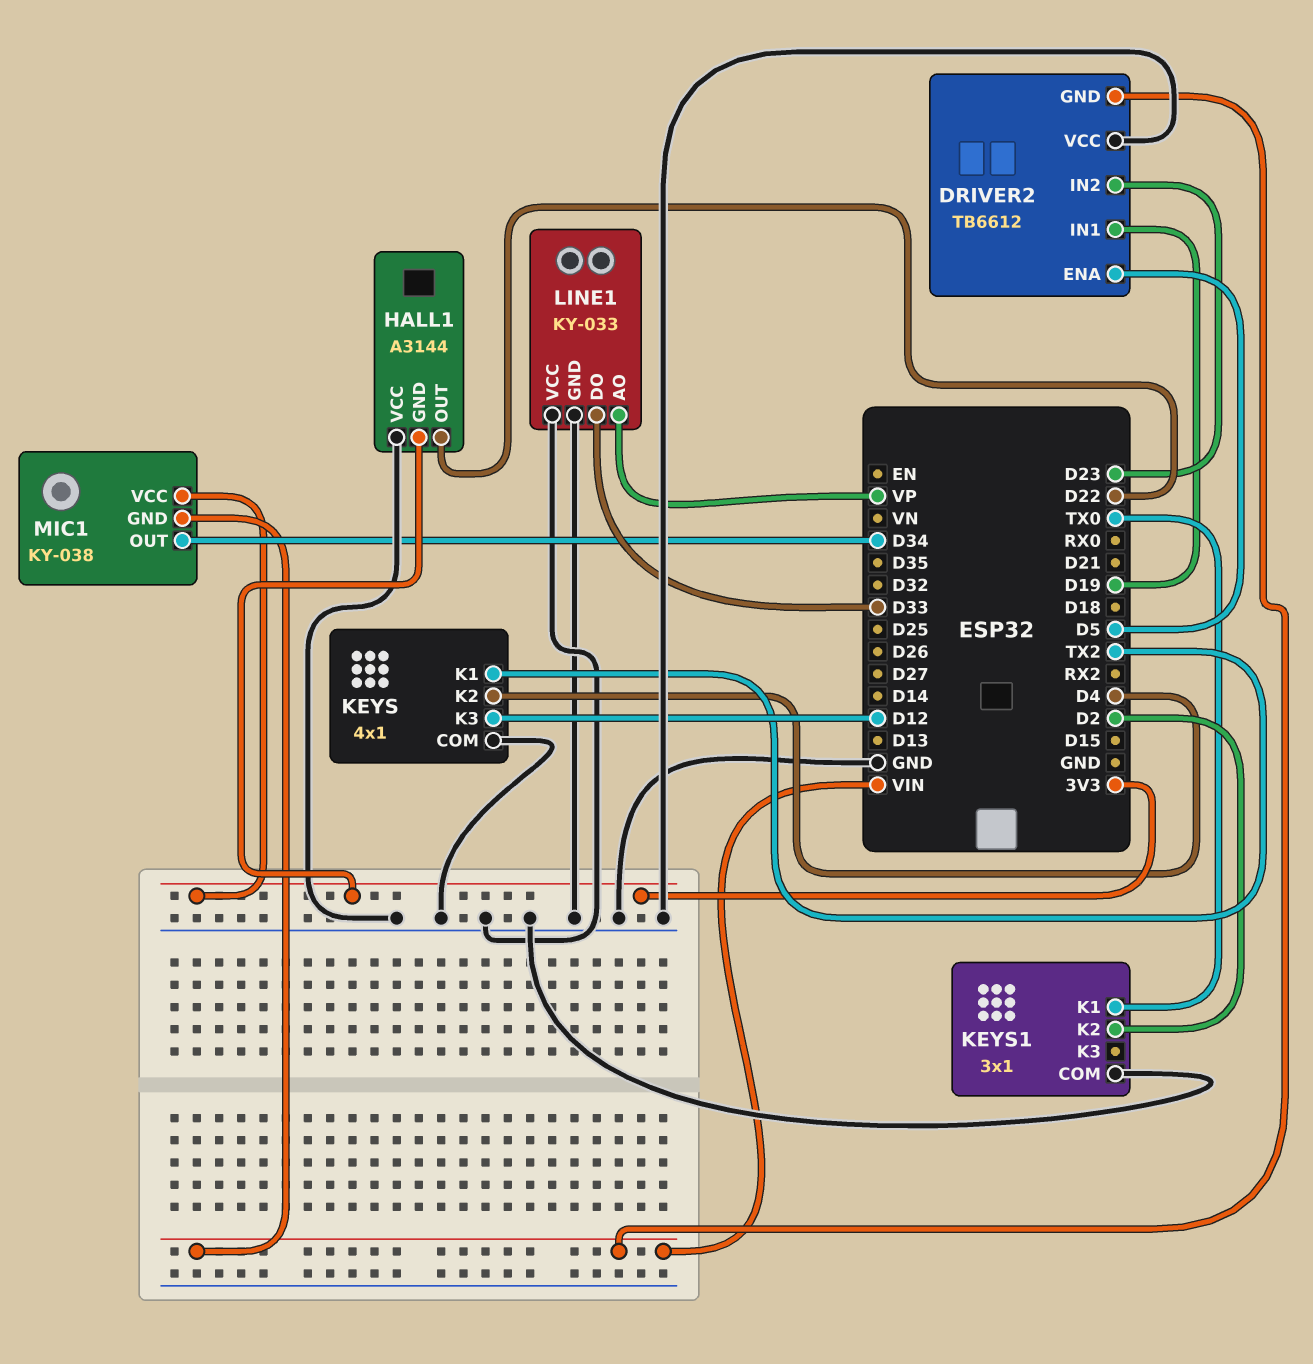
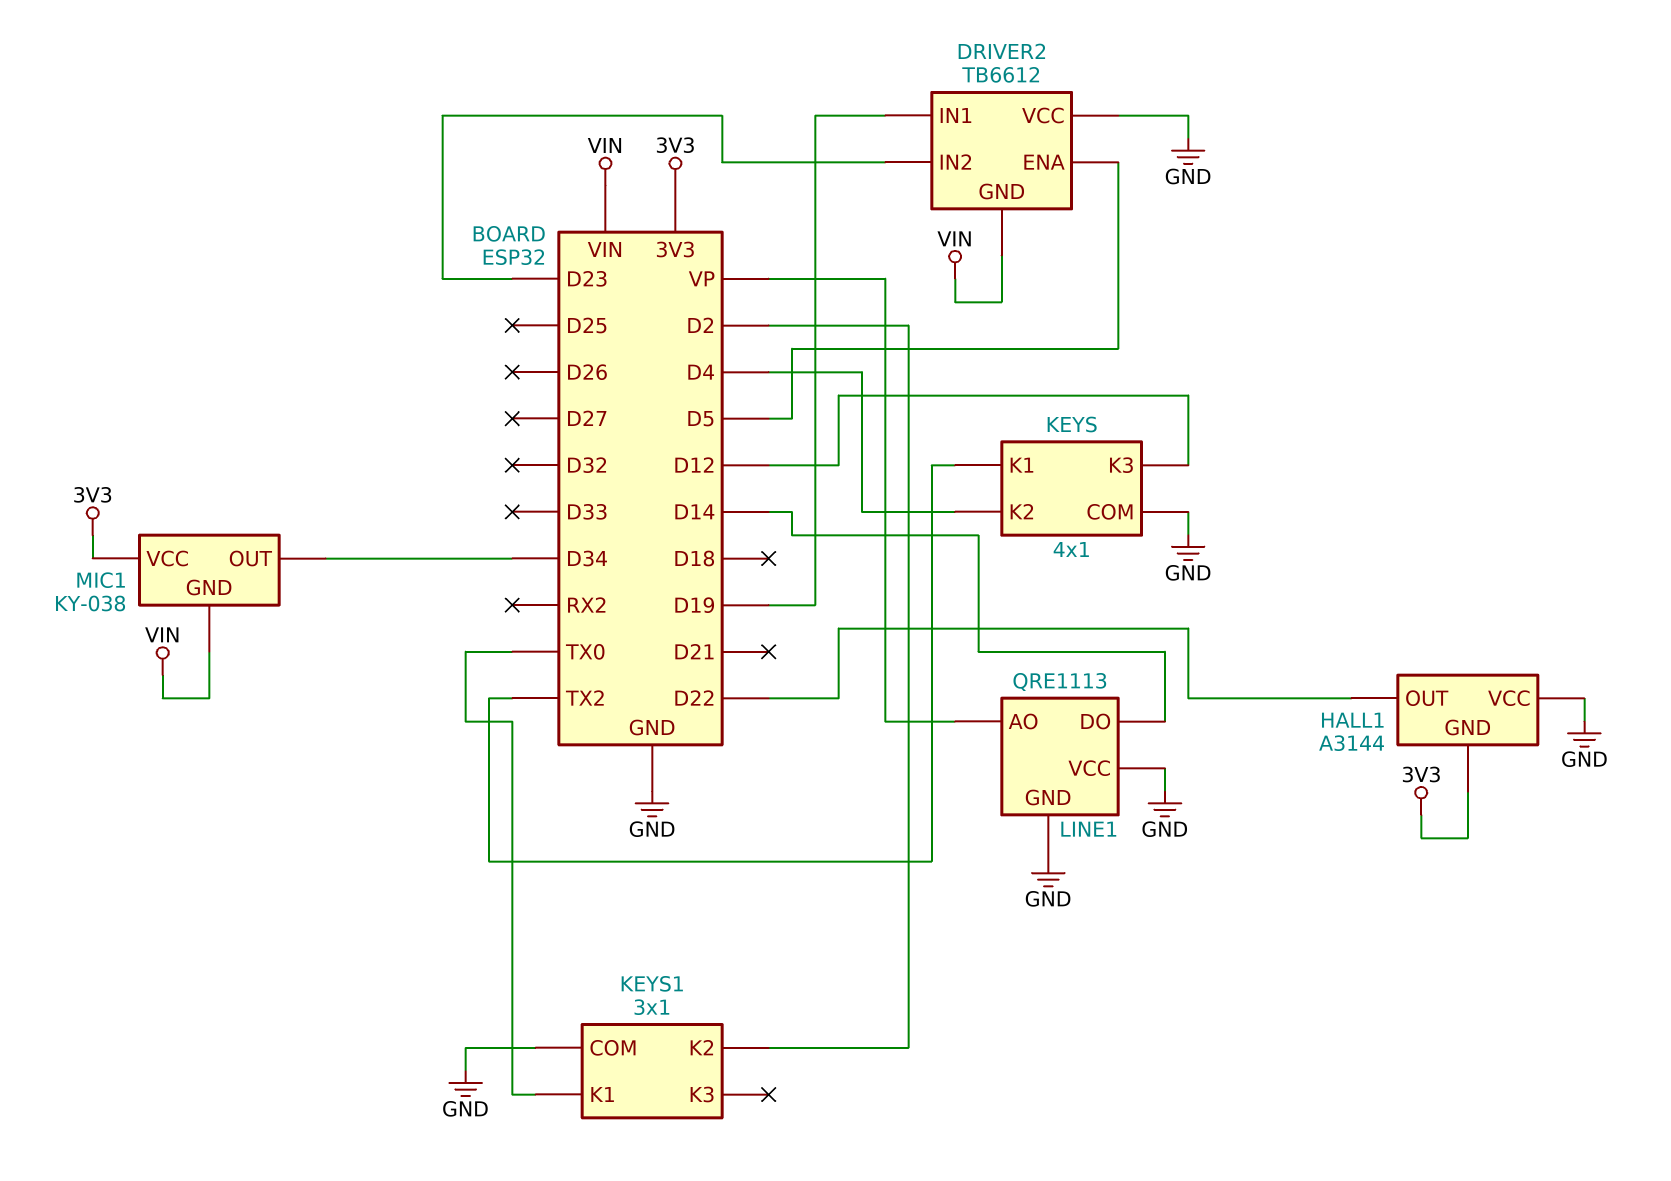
LINE1: KY-033 -> QRE1113
LINE1 pin DO: D33 -> D14

